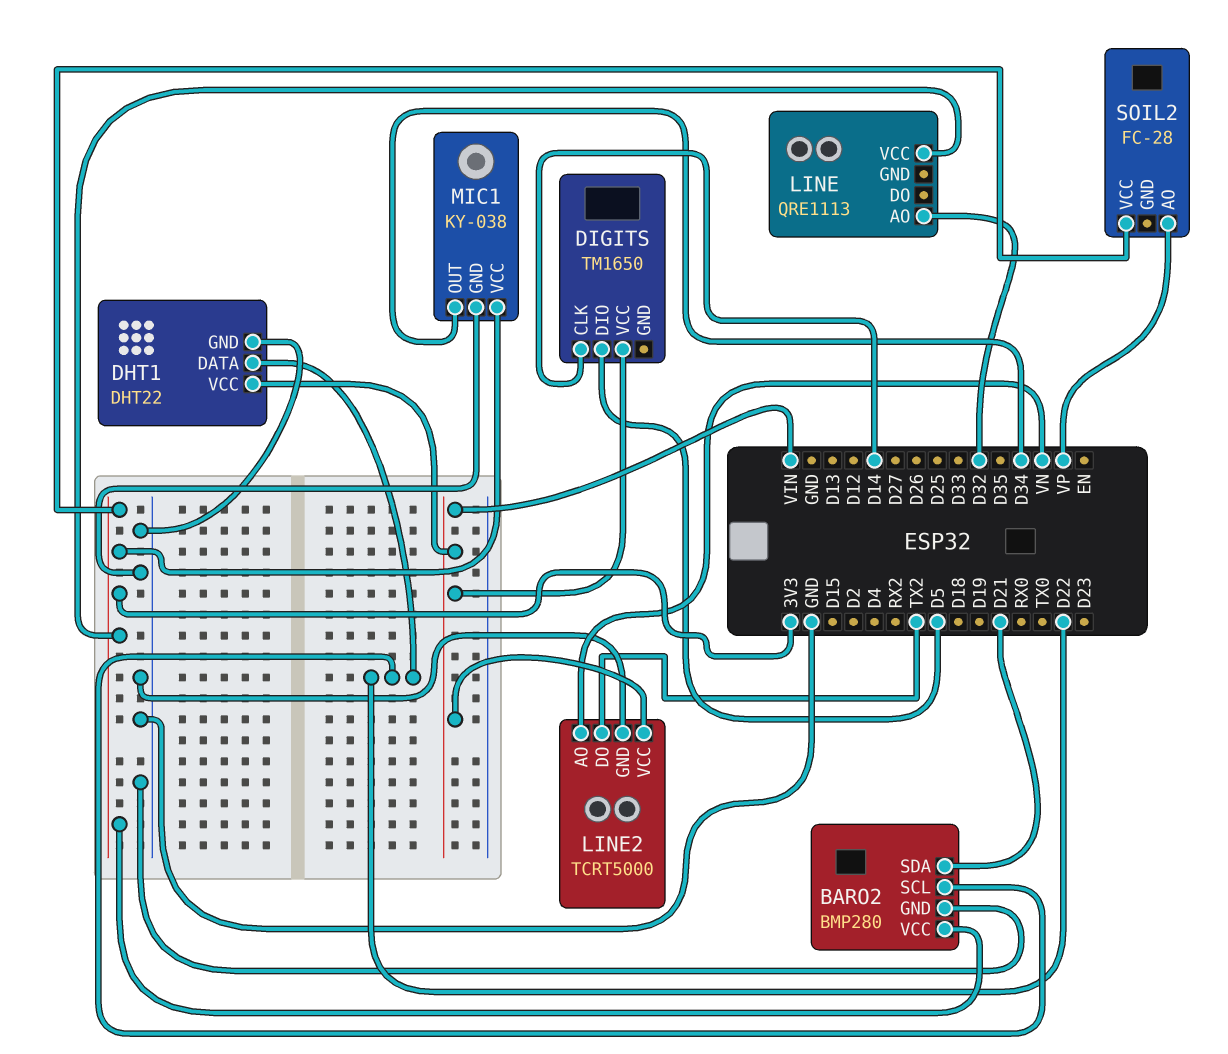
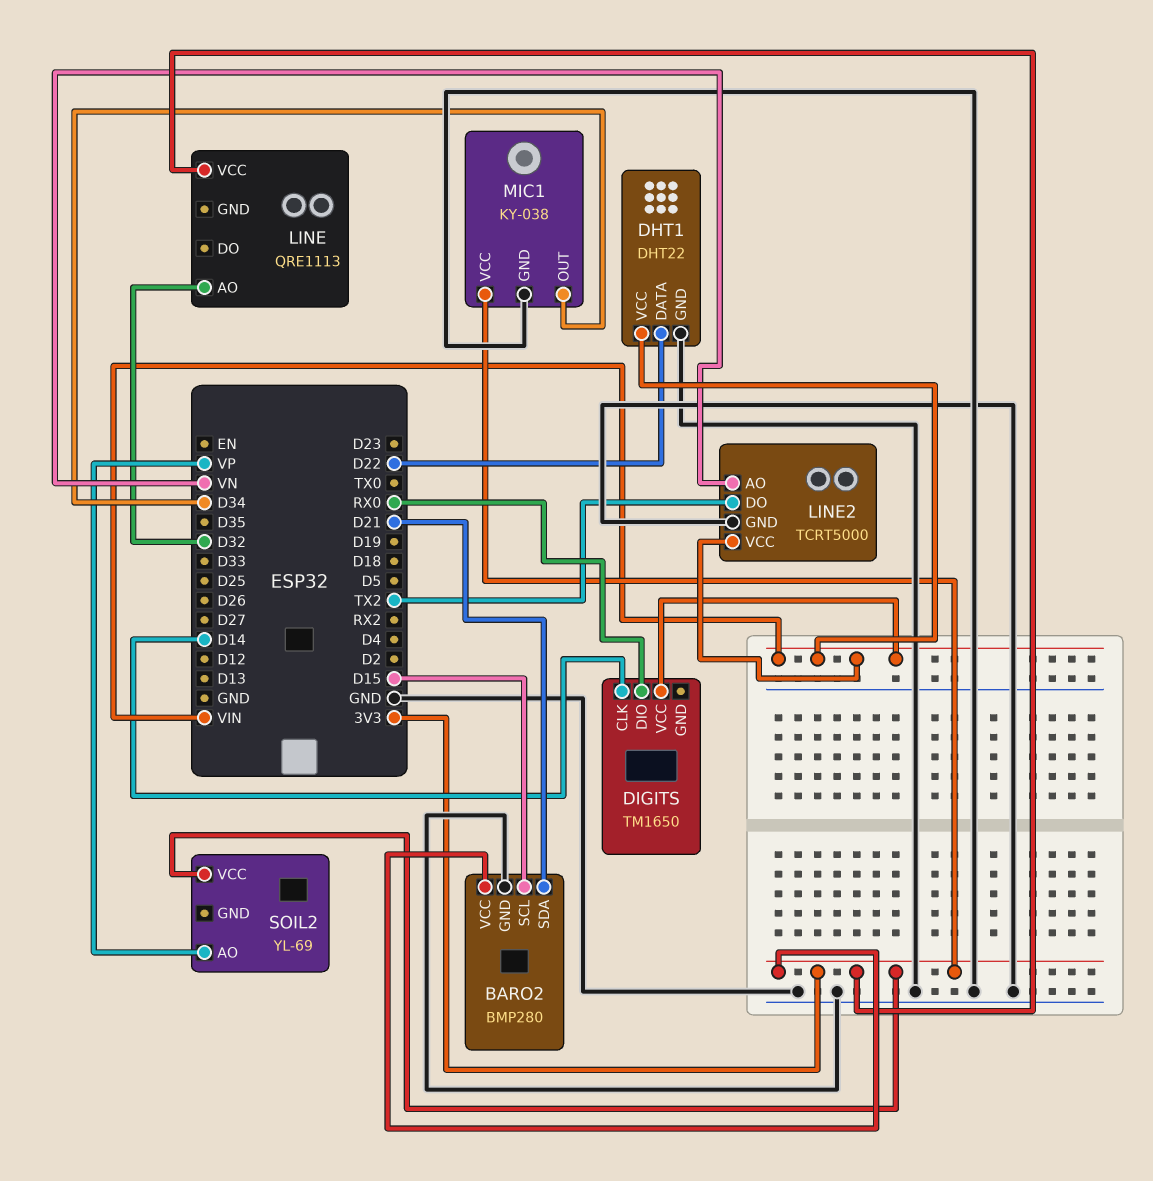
BARO2 pin SCL: D22 -> D15
DIGITS pin DIO: D5 -> RX0
SOIL2: FC-28 -> YL-69

